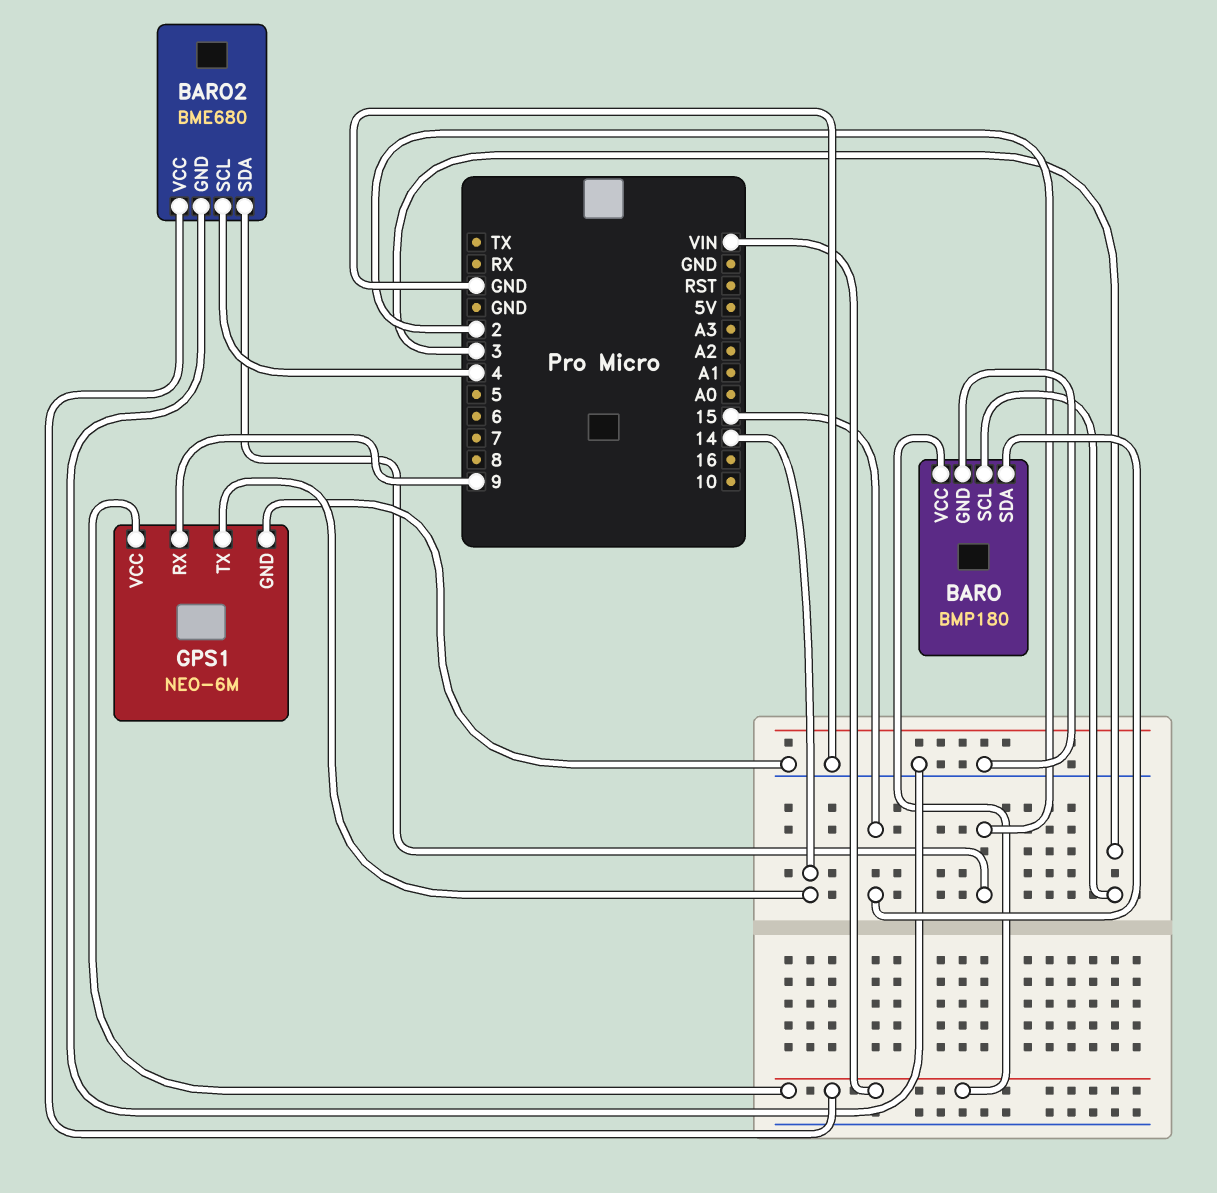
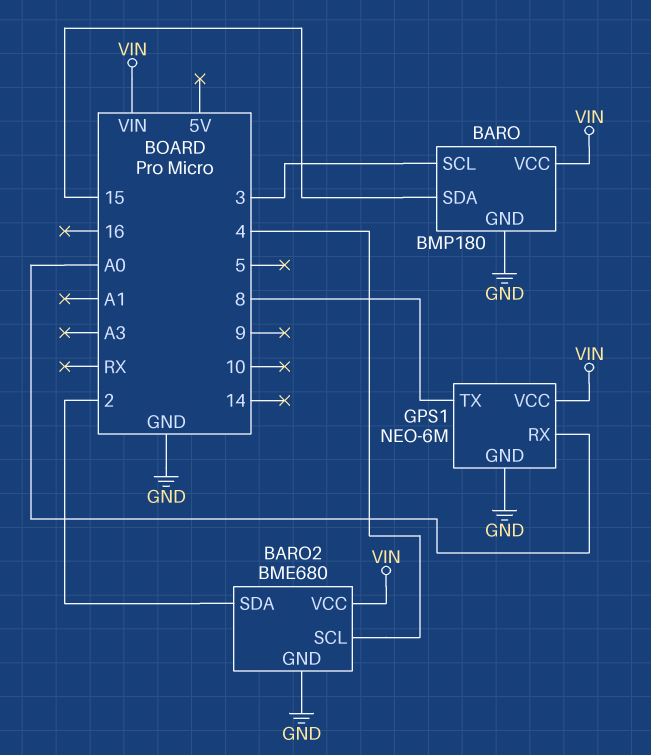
GPS1 pin RX: 9 -> A0
GPS1 pin TX: 14 -> 8

